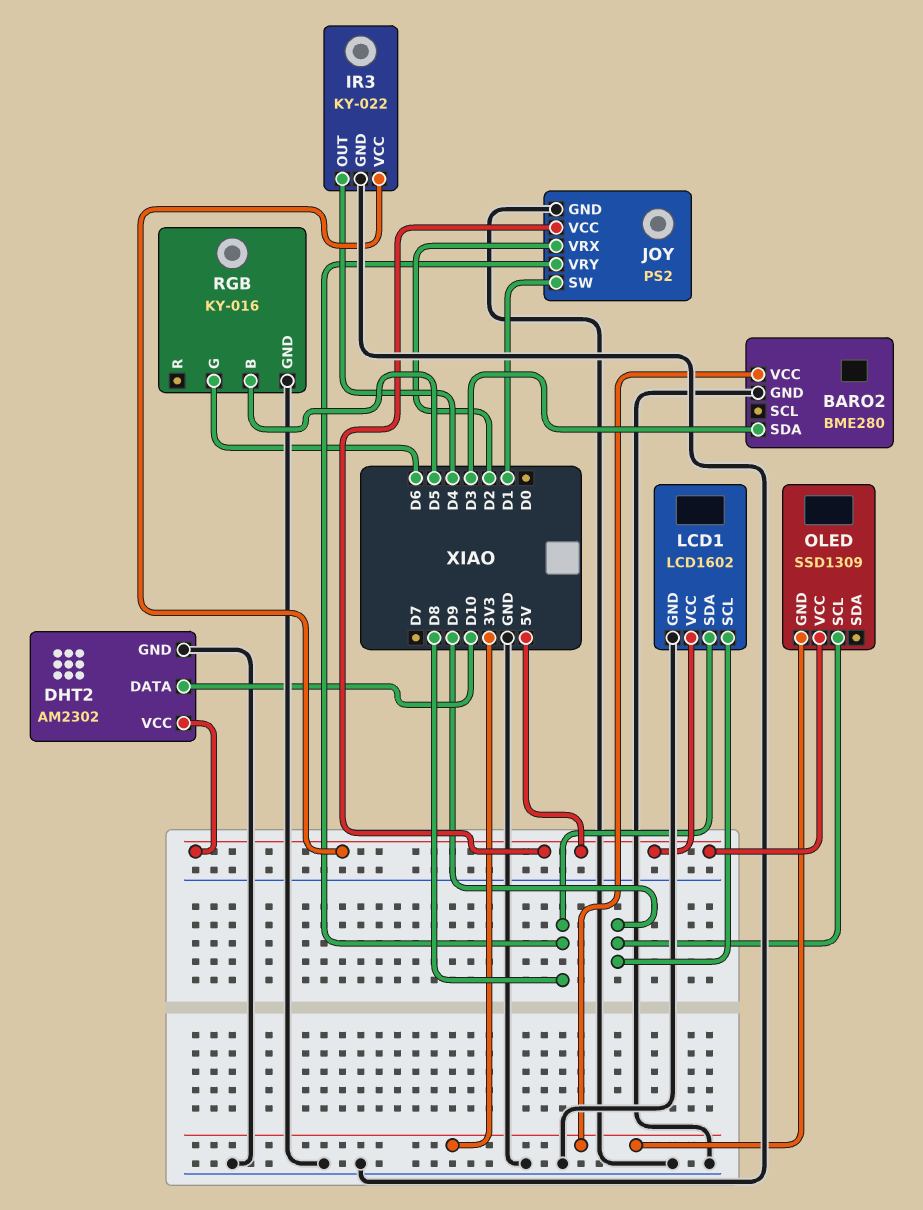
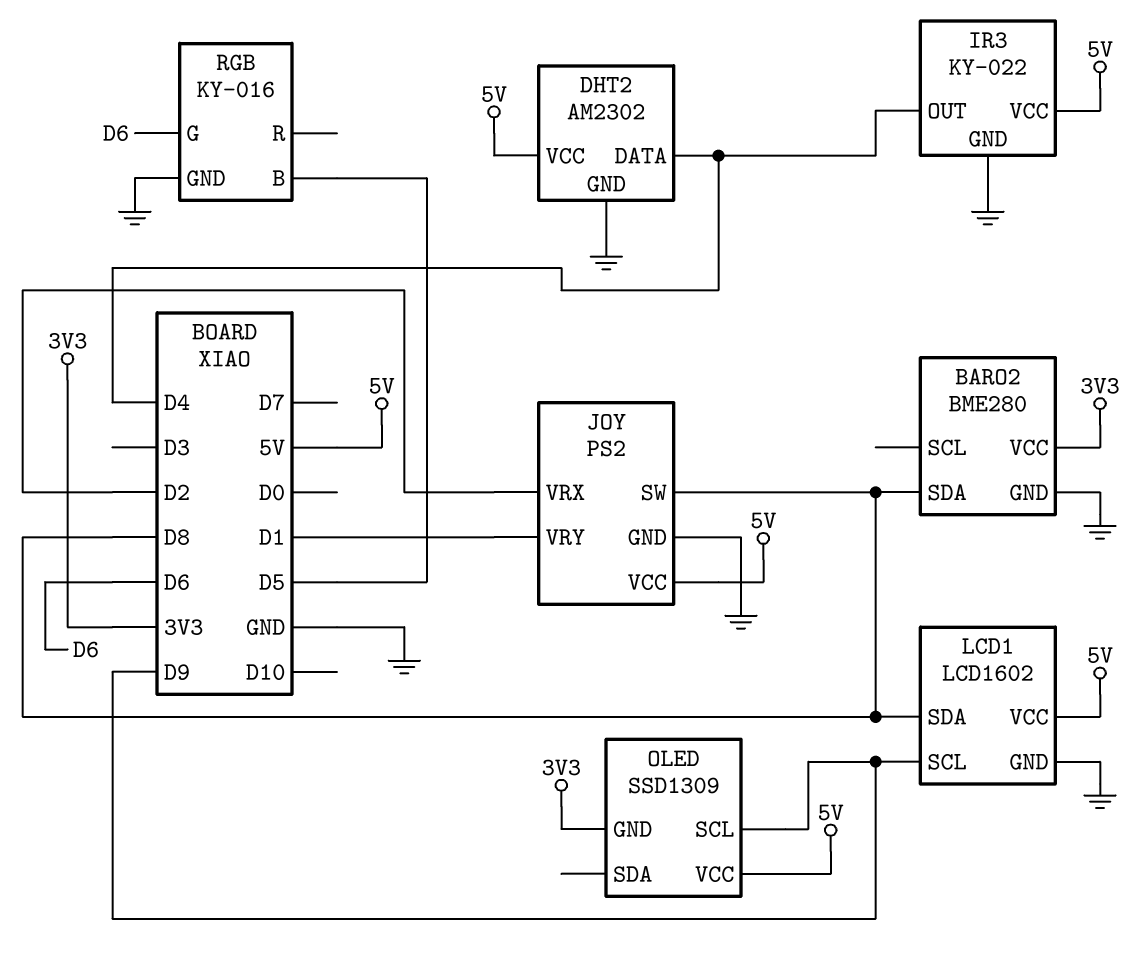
BARO2 pin SDA: D3 -> D8
DHT2 pin DATA: D10 -> D4
JOY pin SW: D1 -> D8
JOY pin VRY: D8 -> D1

